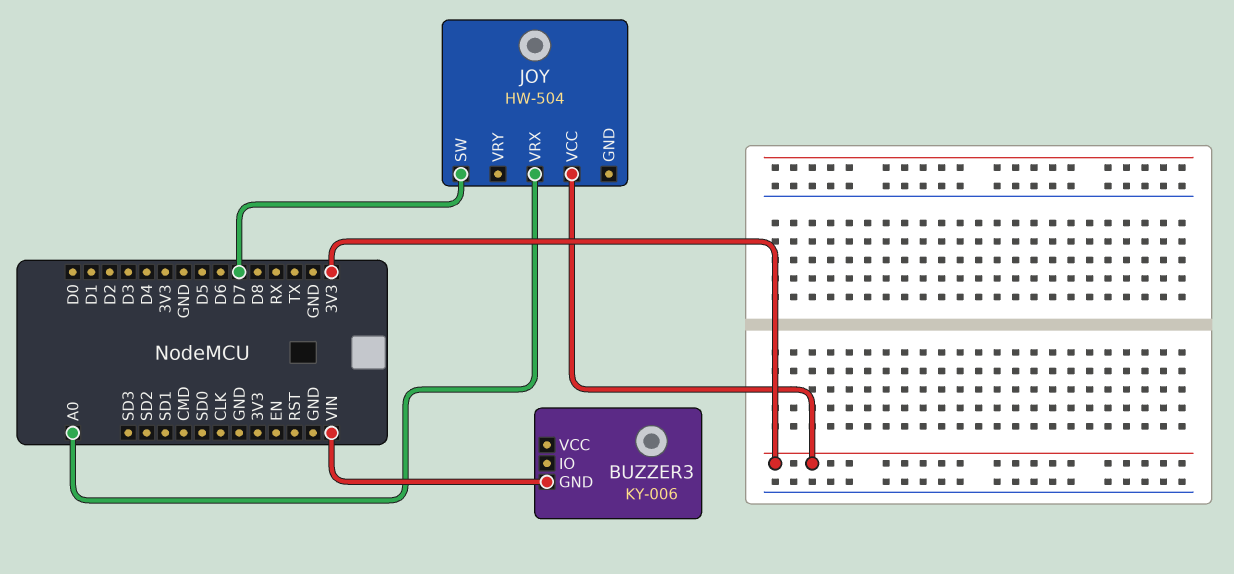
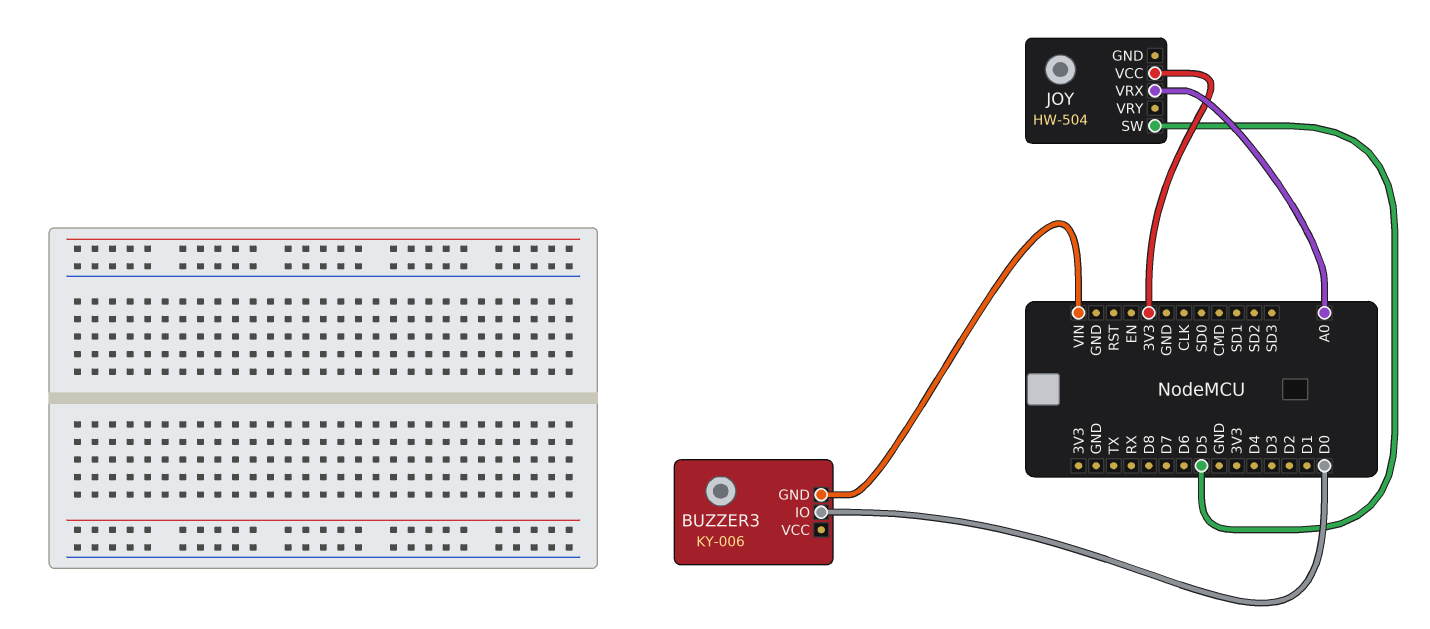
BUZZER3 pin IO: none -> D0
JOY pin SW: D7 -> D5

